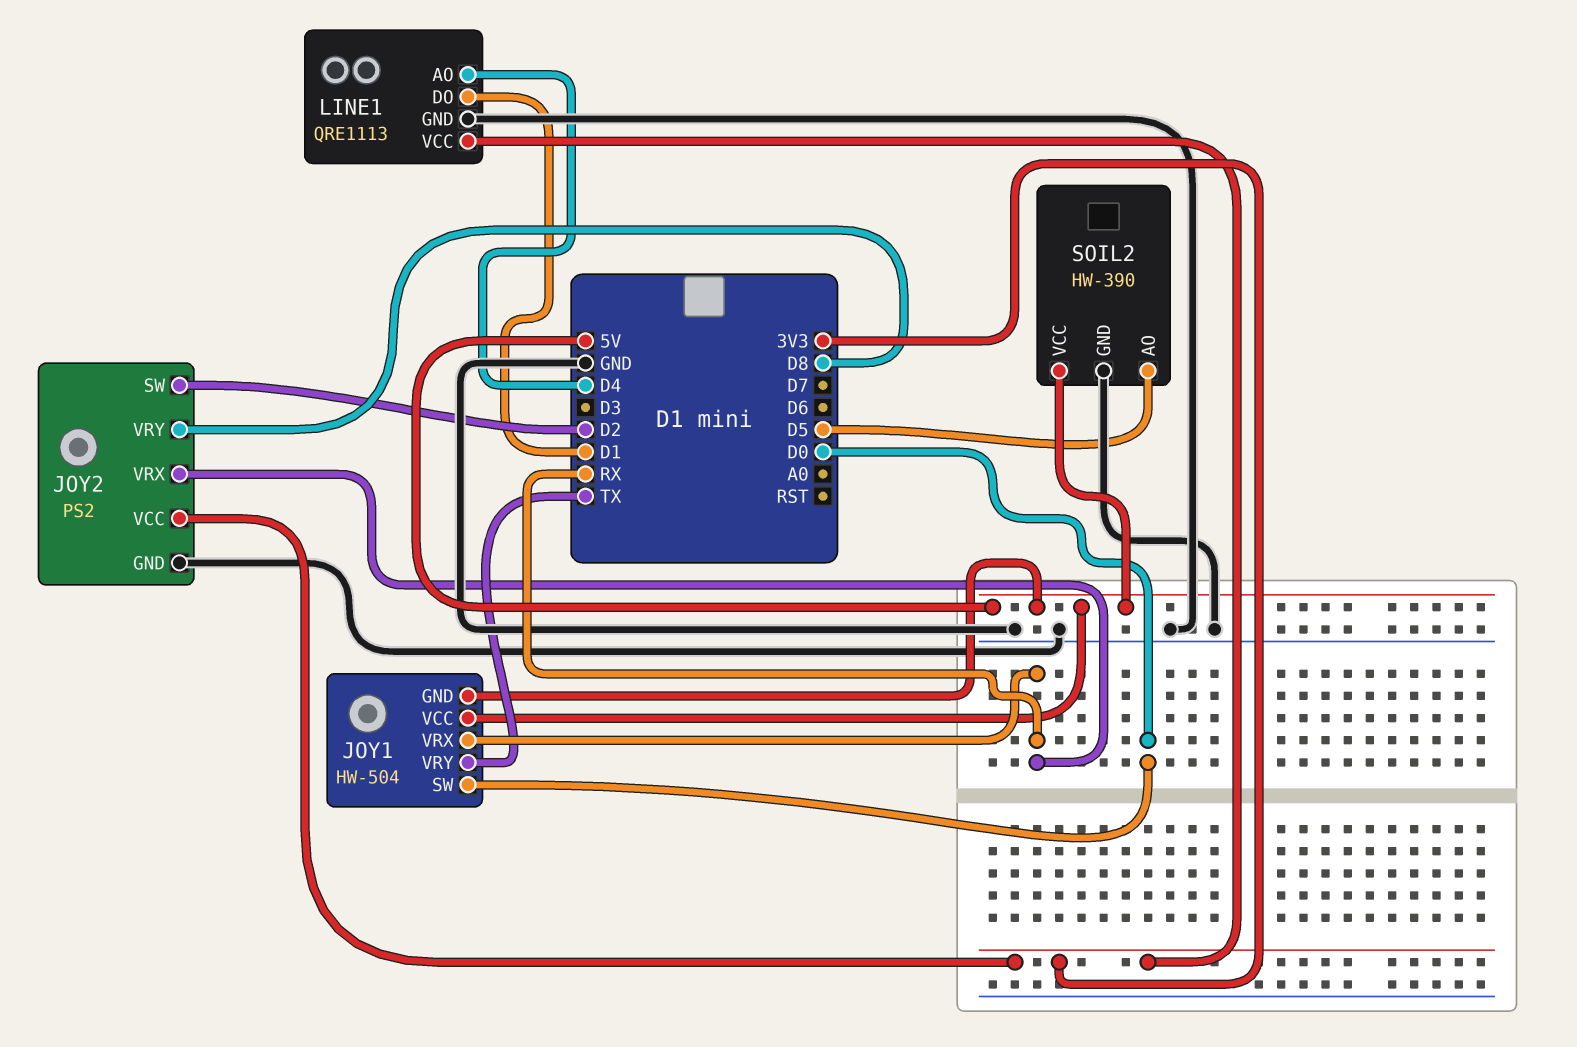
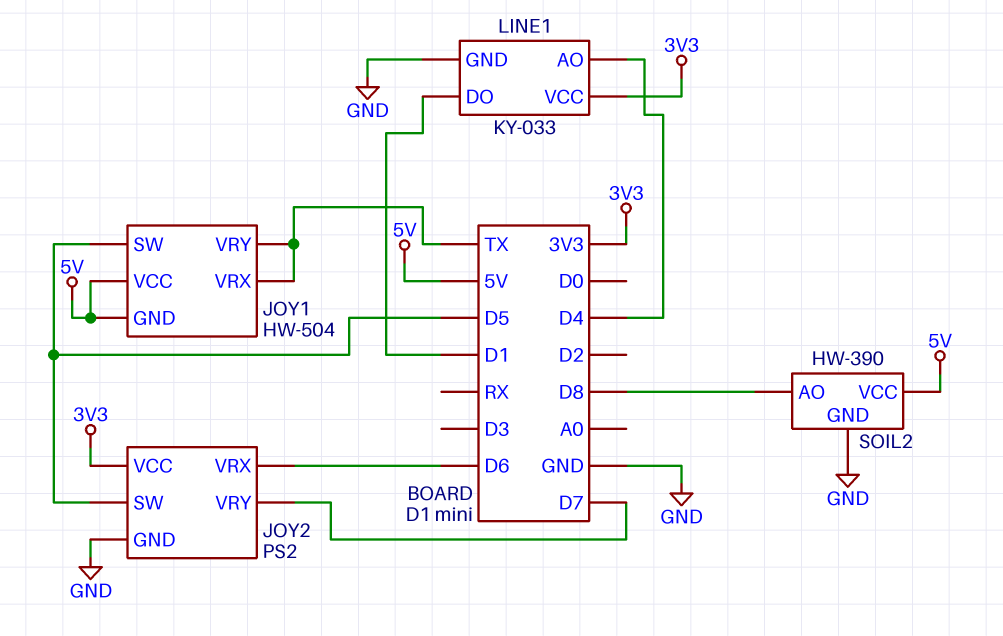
JOY1 pin SW: D0 -> D5
JOY1 pin VRX: RX -> TX
JOY2 pin SW: D2 -> D5
JOY2 pin VRX: RX -> D6
JOY2 pin VRY: D8 -> D7
LINE1: QRE1113 -> KY-033
SOIL2 pin AO: D5 -> D8

